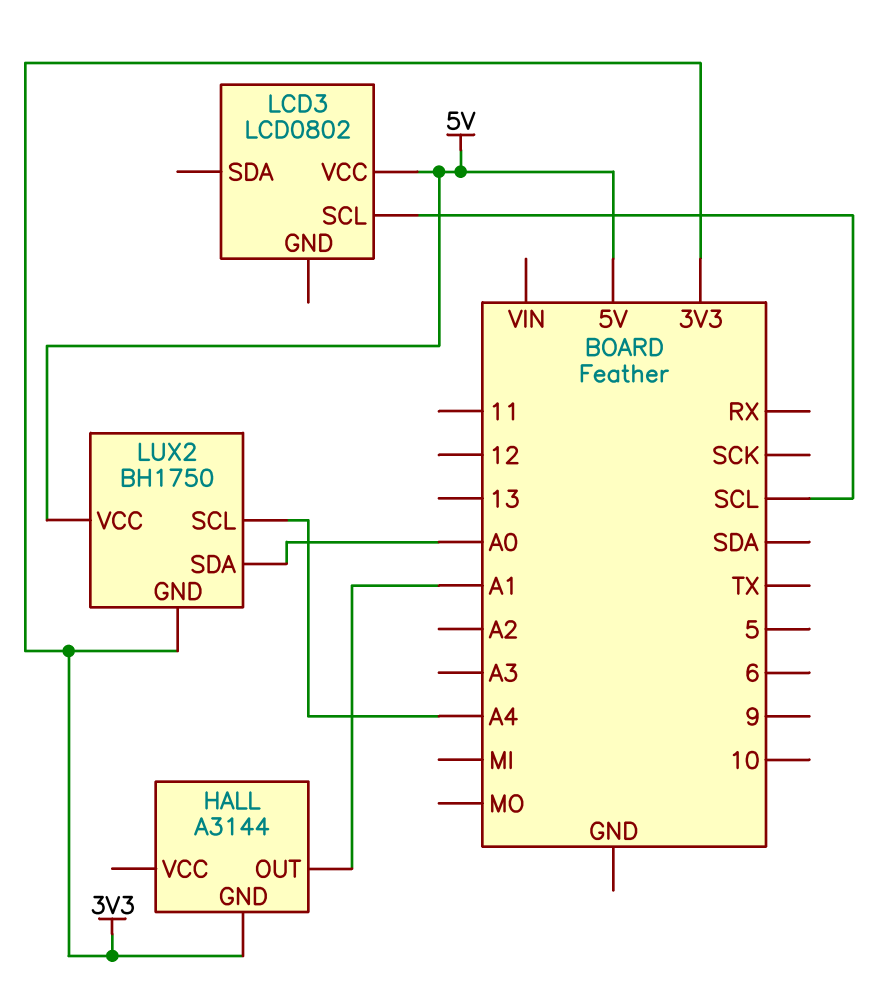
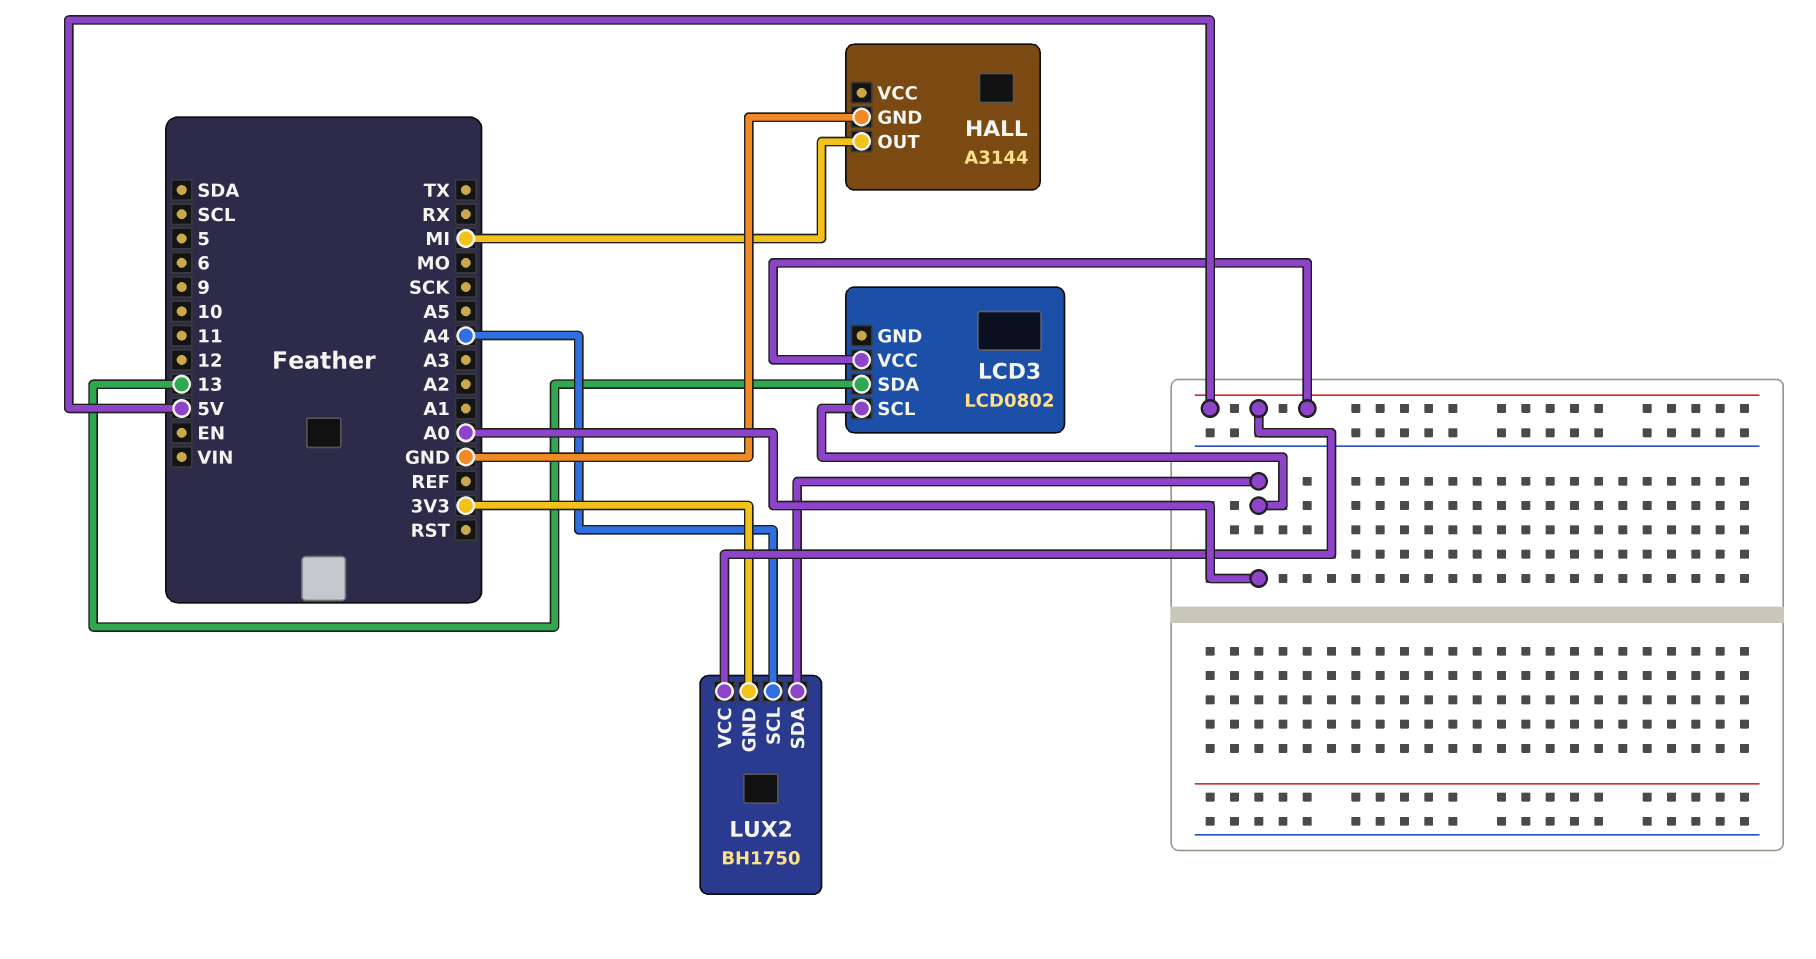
HALL pin GND: 3V3 -> GND
HALL pin OUT: A1 -> MI
LCD3 pin SCL: SCL -> A0
LCD3 pin SDA: none -> 13

